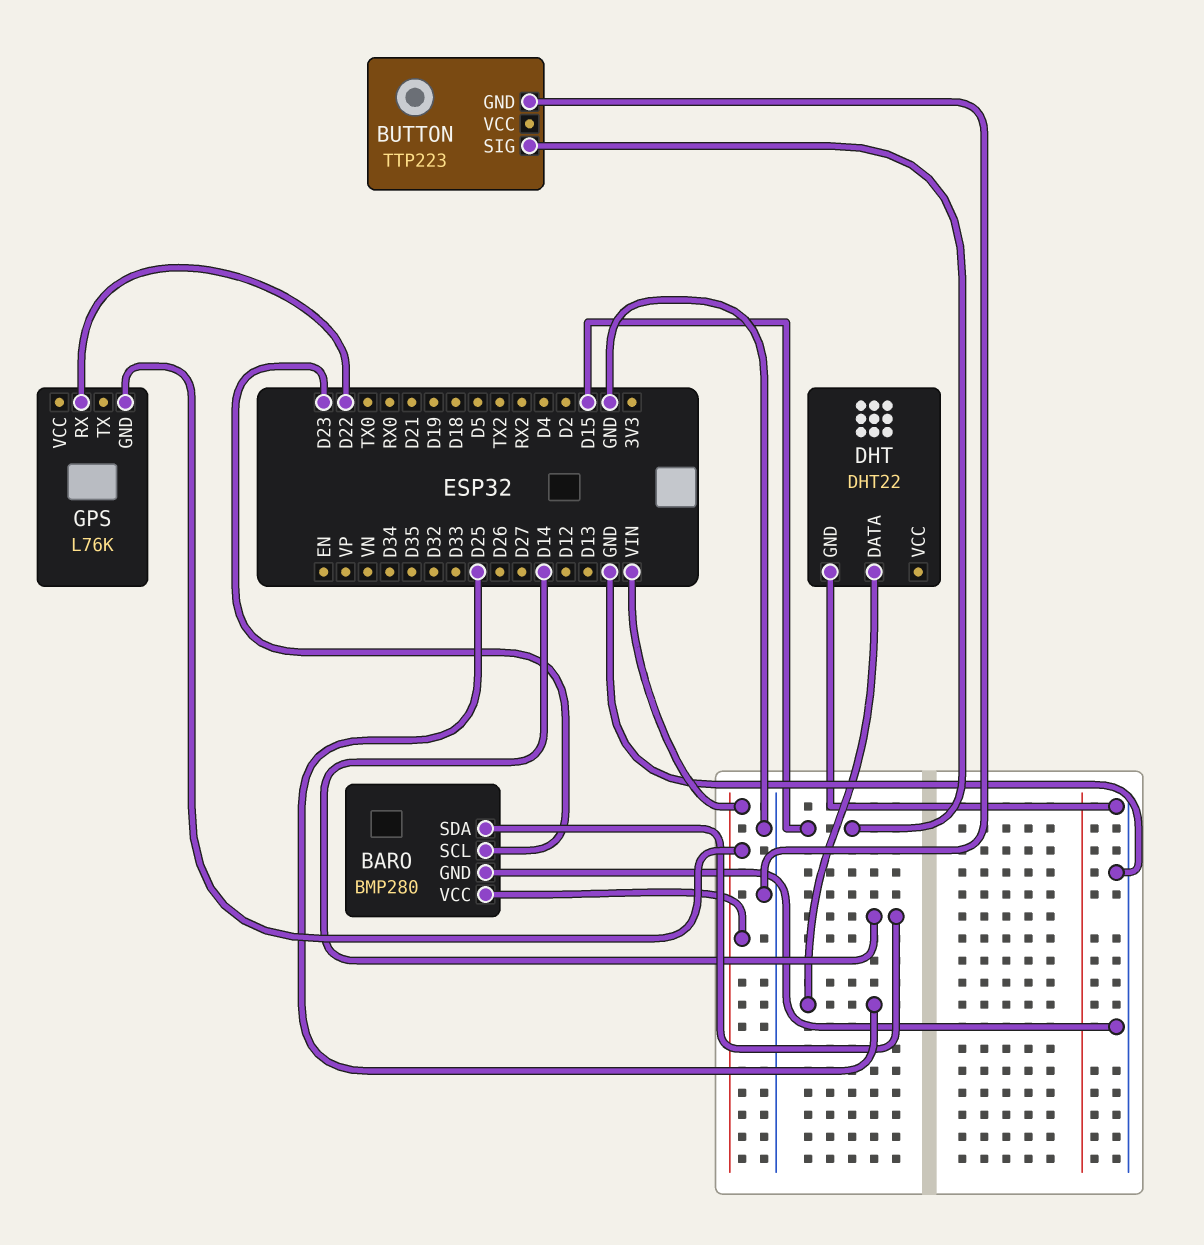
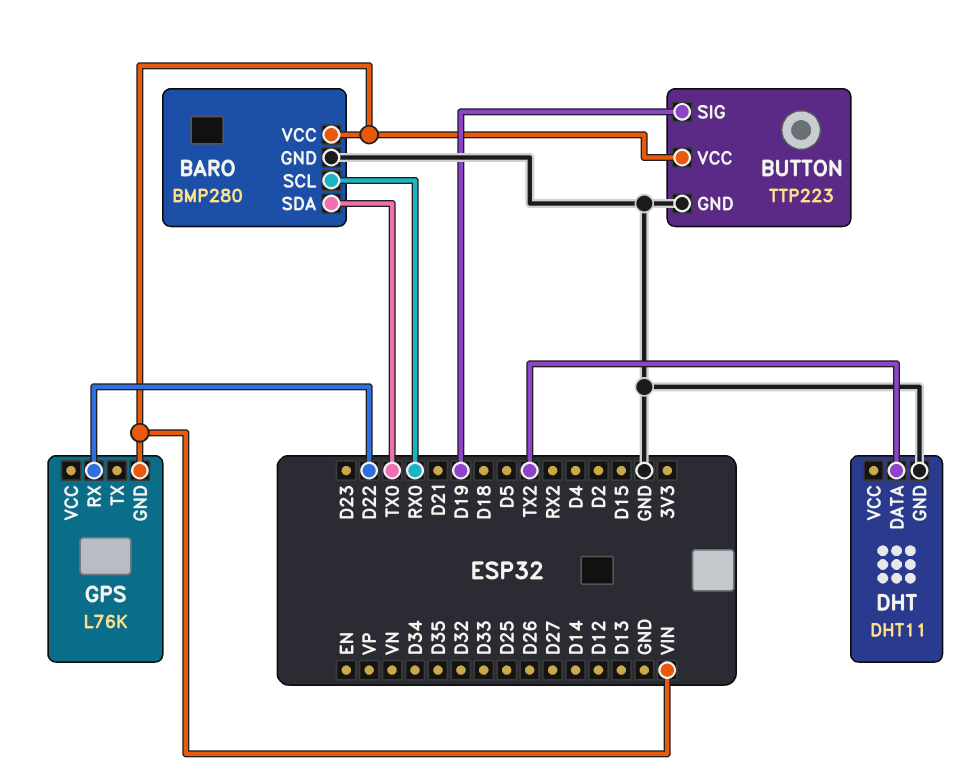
BARO pin SCL: D23 -> RX0
BARO pin SDA: D14 -> TX0
BUTTON pin SIG: D15 -> D19
BUTTON pin VCC: none -> VIN
DHT: DHT22 -> DHT11
DHT pin DATA: D25 -> TX2

